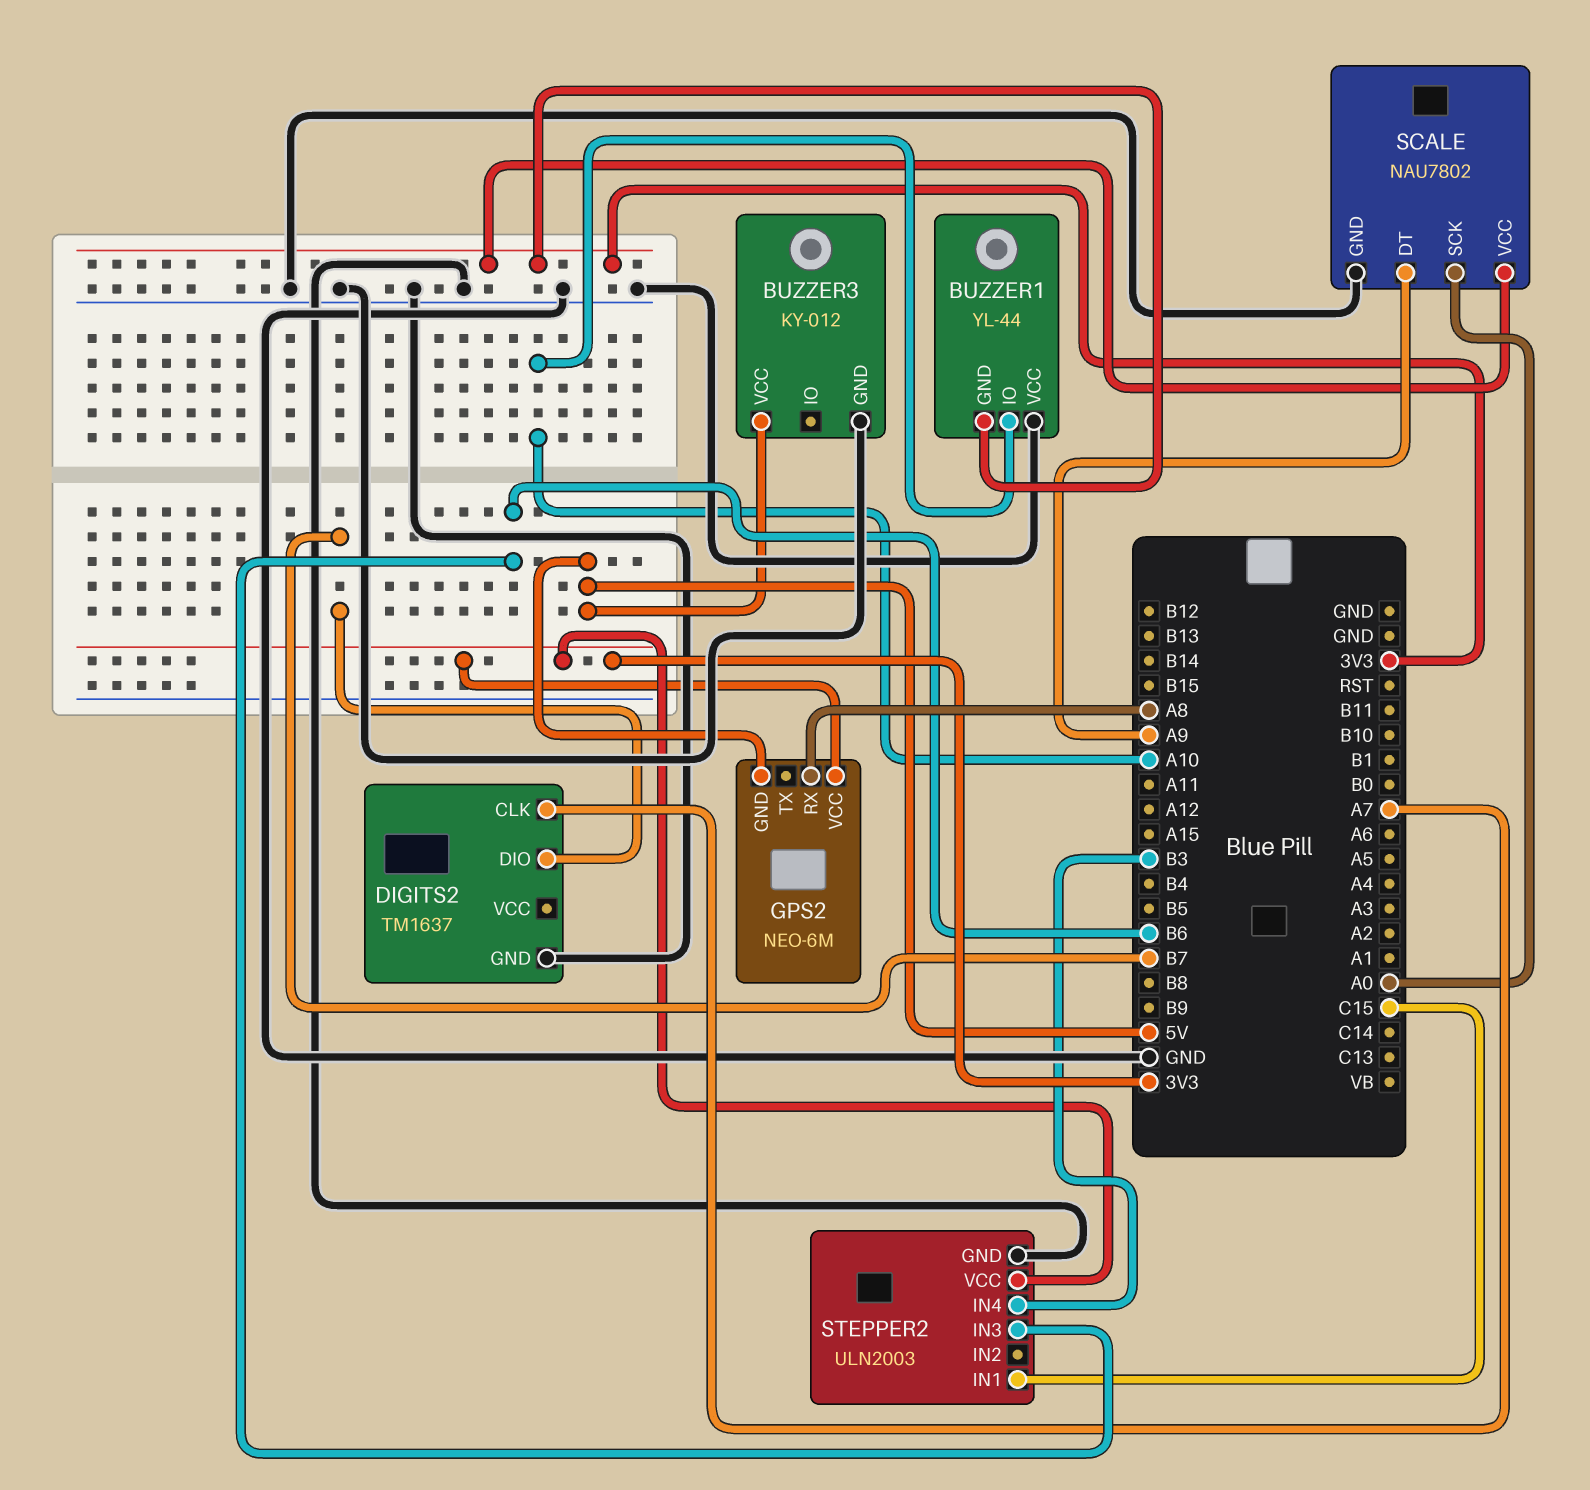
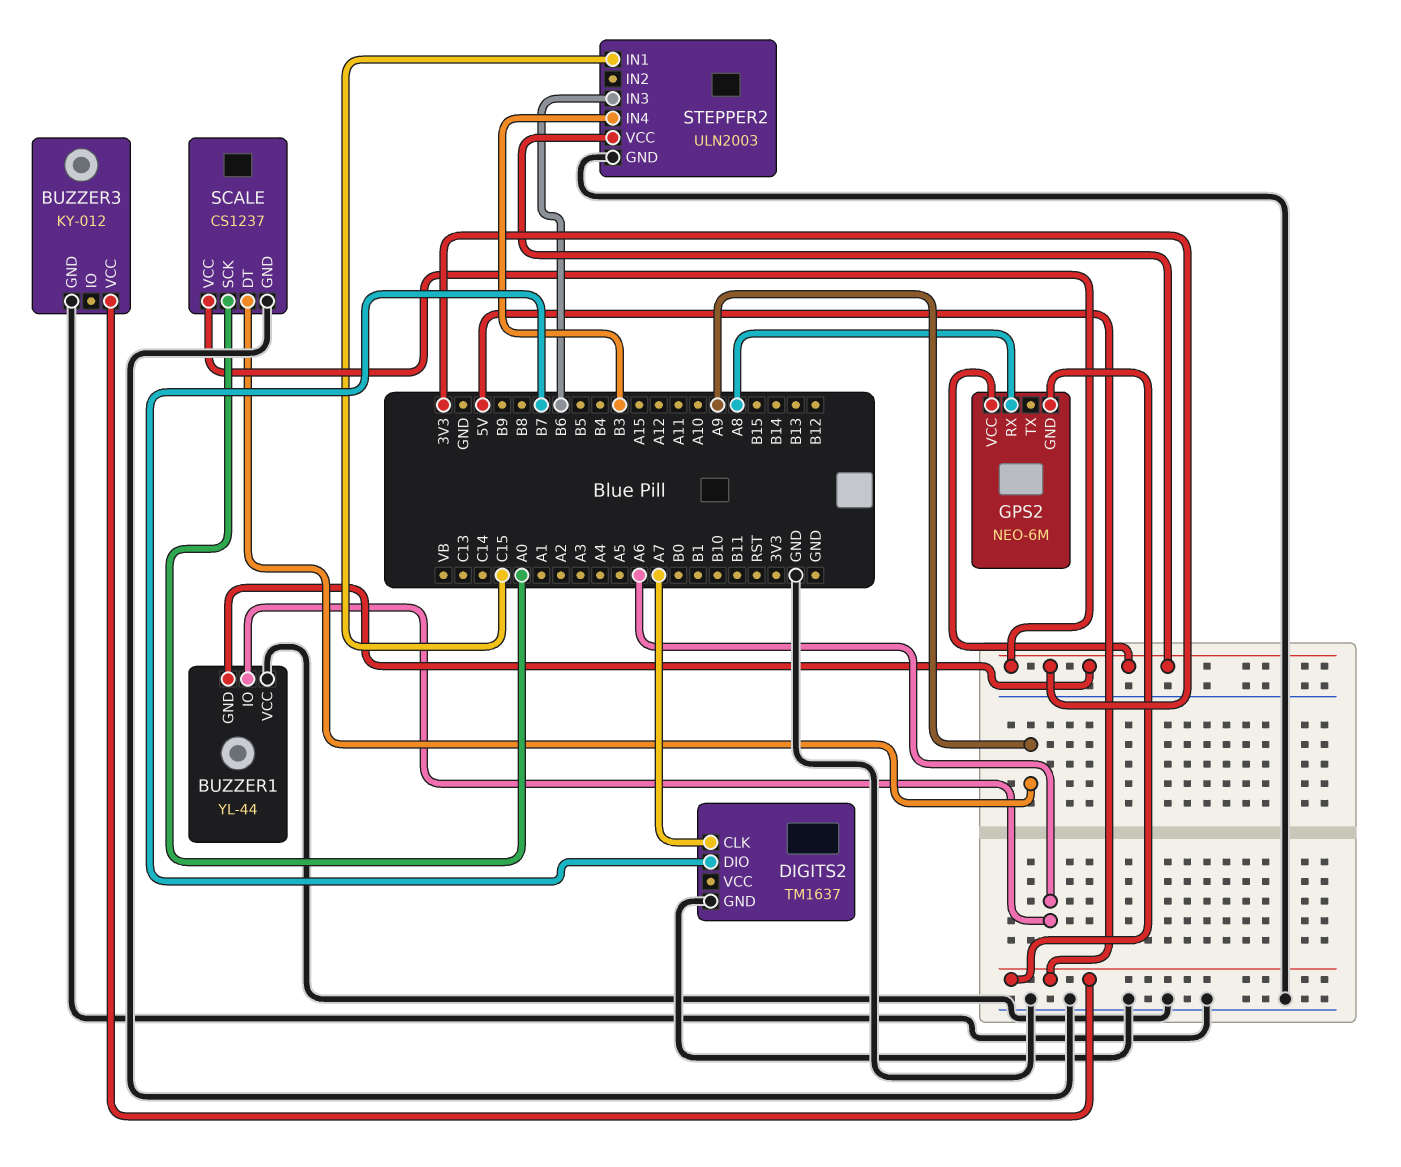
BUZZER1 pin IO: A10 -> A6
SCALE: NAU7802 -> CS1237

